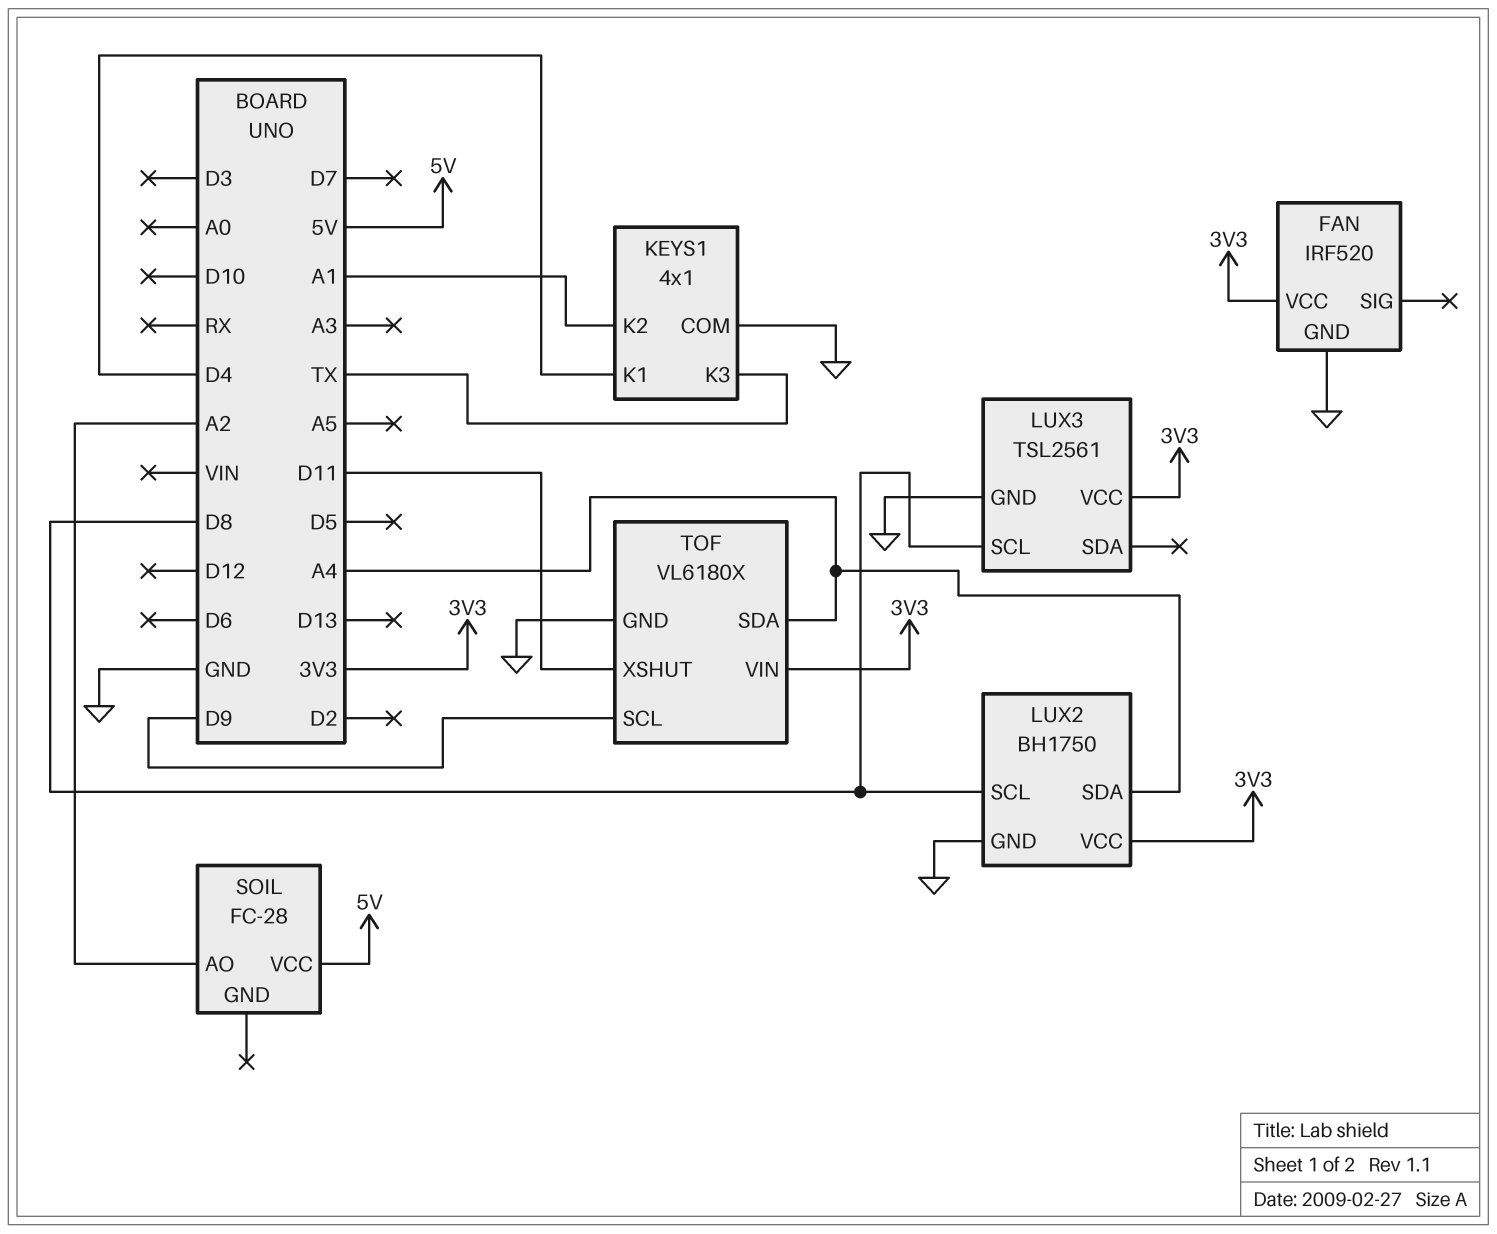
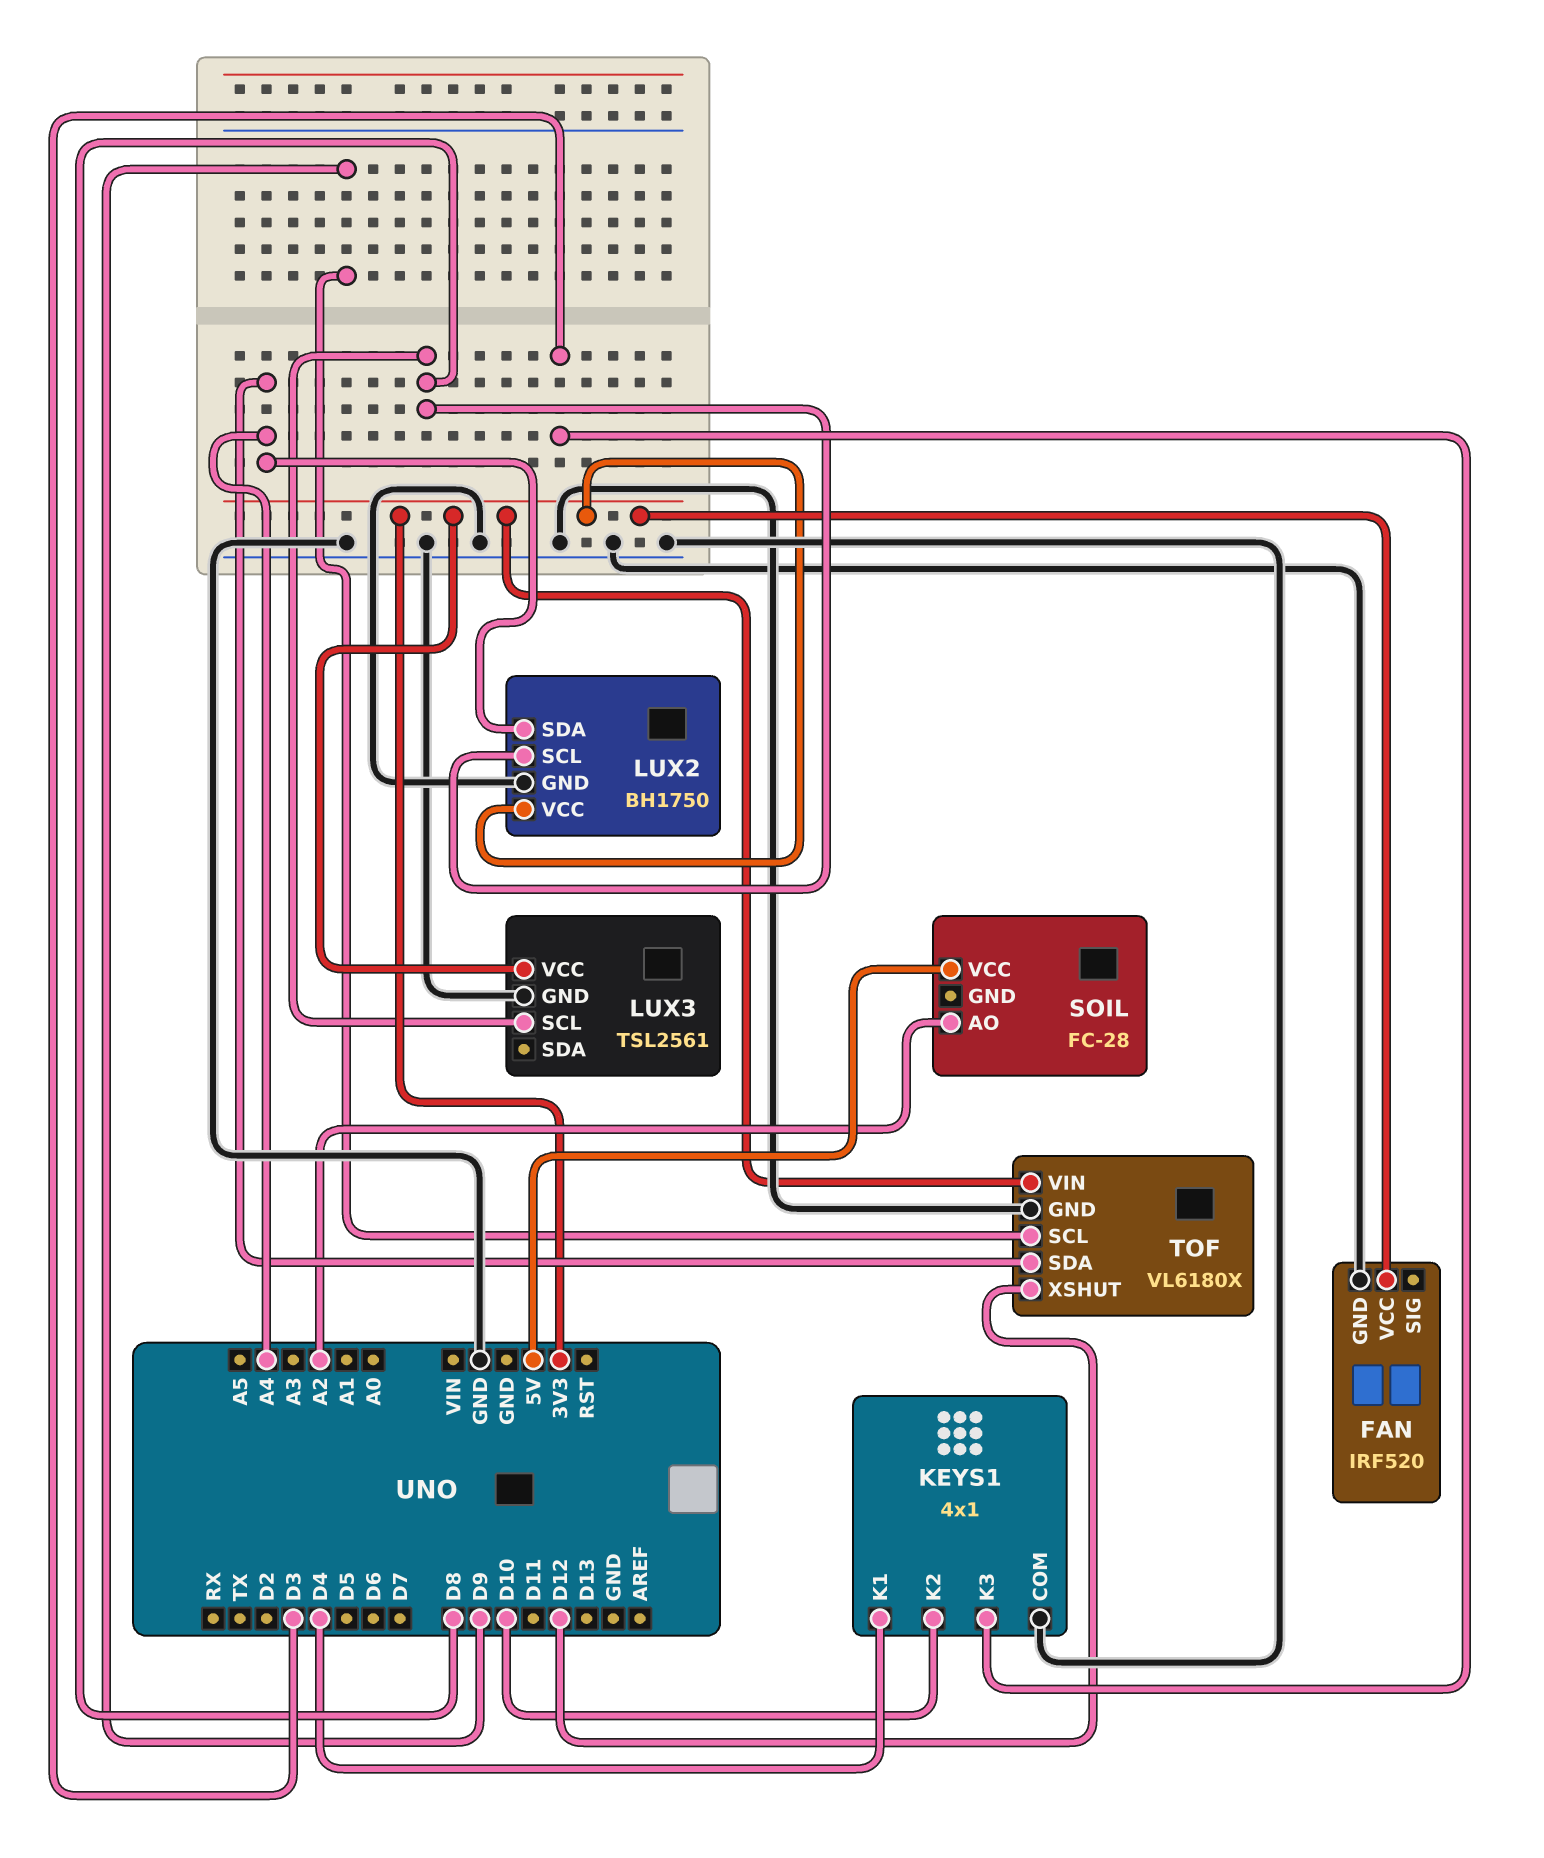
KEYS1 pin K2: A1 -> D10
KEYS1 pin K3: TX -> D3
TOF pin XSHUT: D11 -> D12

